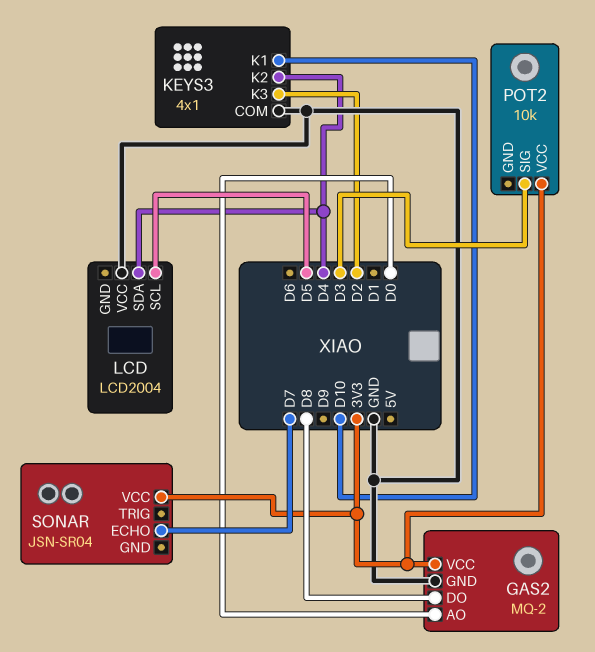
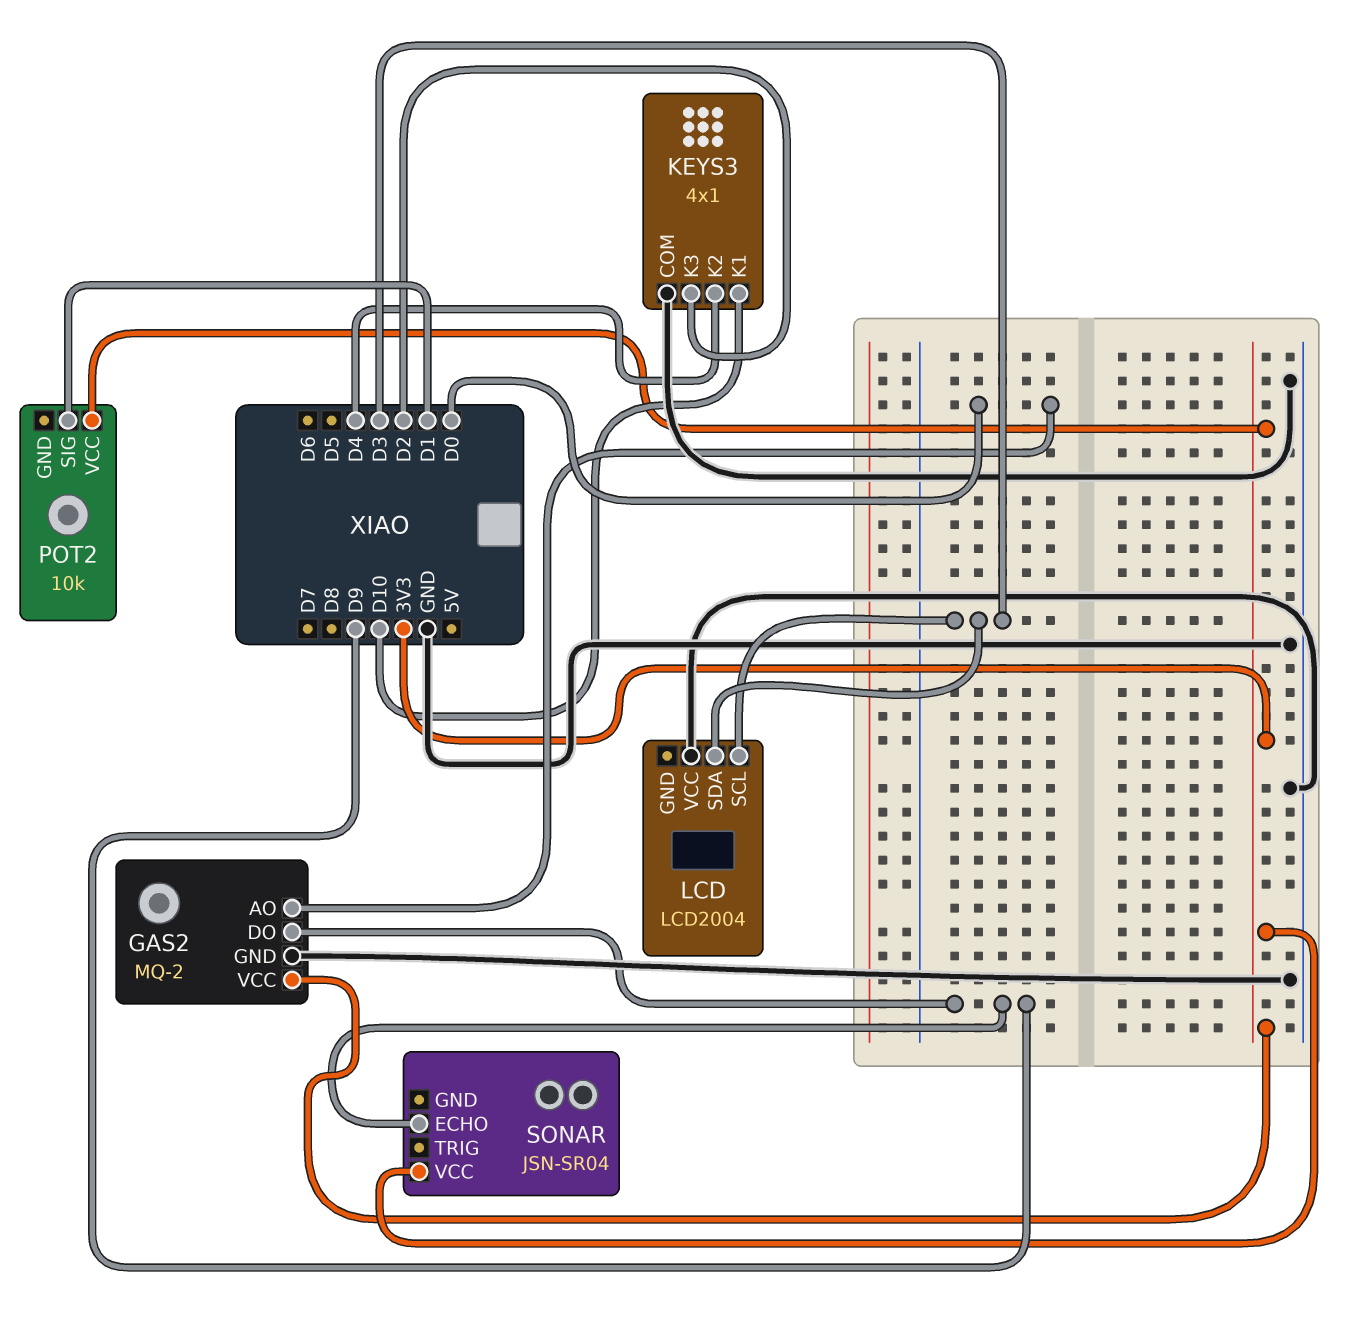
GAS2 pin DO: D8 -> D9
LCD pin SCL: D5 -> D3
LCD pin SDA: D4 -> D3
POT2 pin SIG: D3 -> D1
SONAR pin ECHO: D7 -> D9

